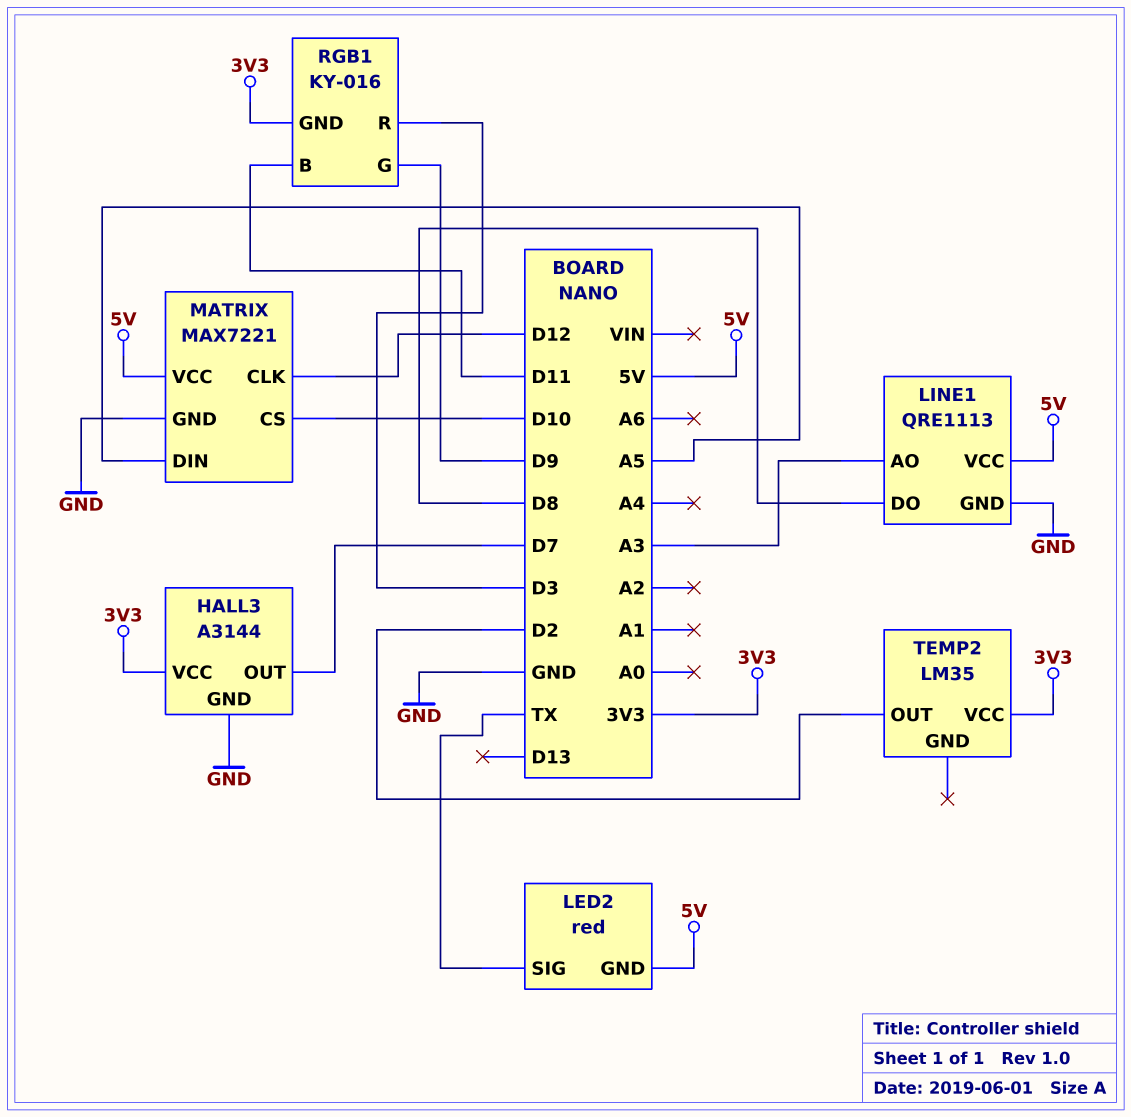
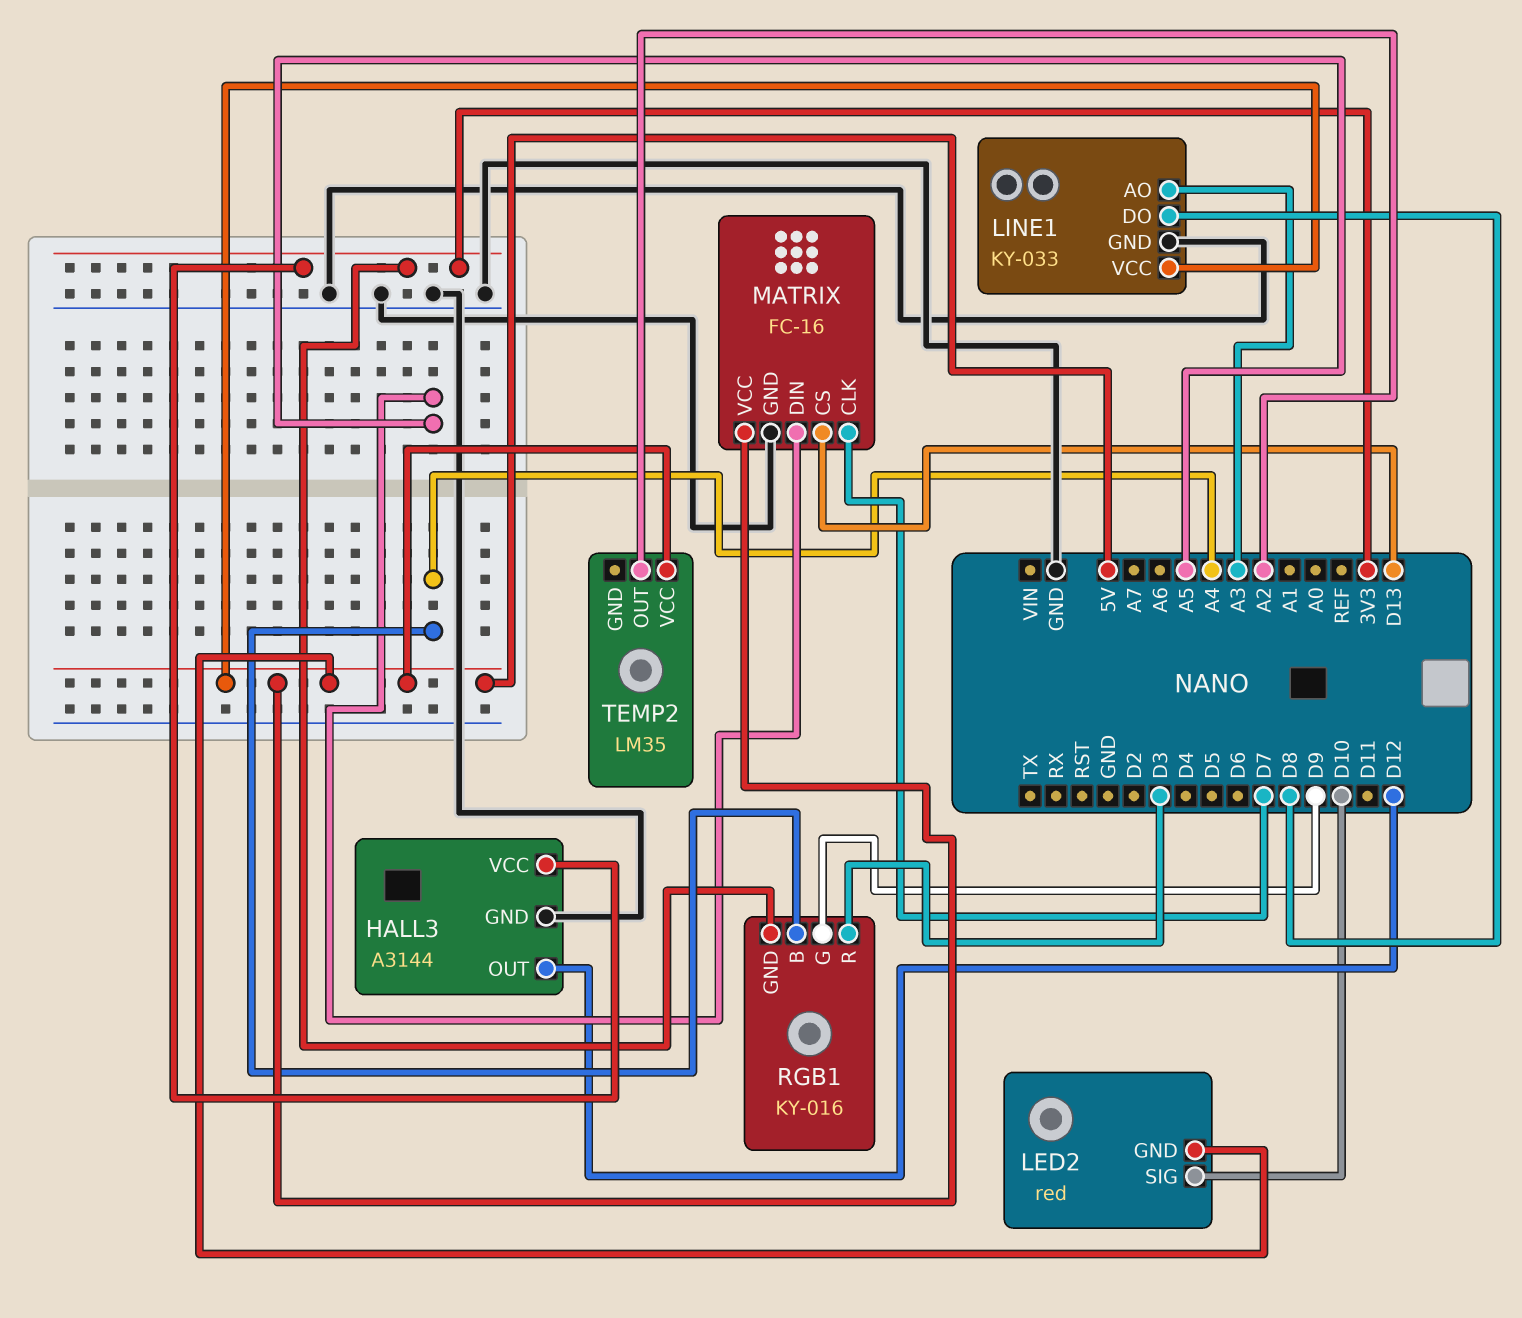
HALL3 pin OUT: D7 -> D12
LED2 pin SIG: TX -> D10
LINE1: QRE1113 -> KY-033
MATRIX: MAX7221 -> FC-16
MATRIX pin CLK: D12 -> D7
MATRIX pin CS: D10 -> D13
RGB1 pin B: D11 -> A4
TEMP2 pin OUT: D2 -> A2
TEMP2 pin VCC: 3V3 -> 5V

